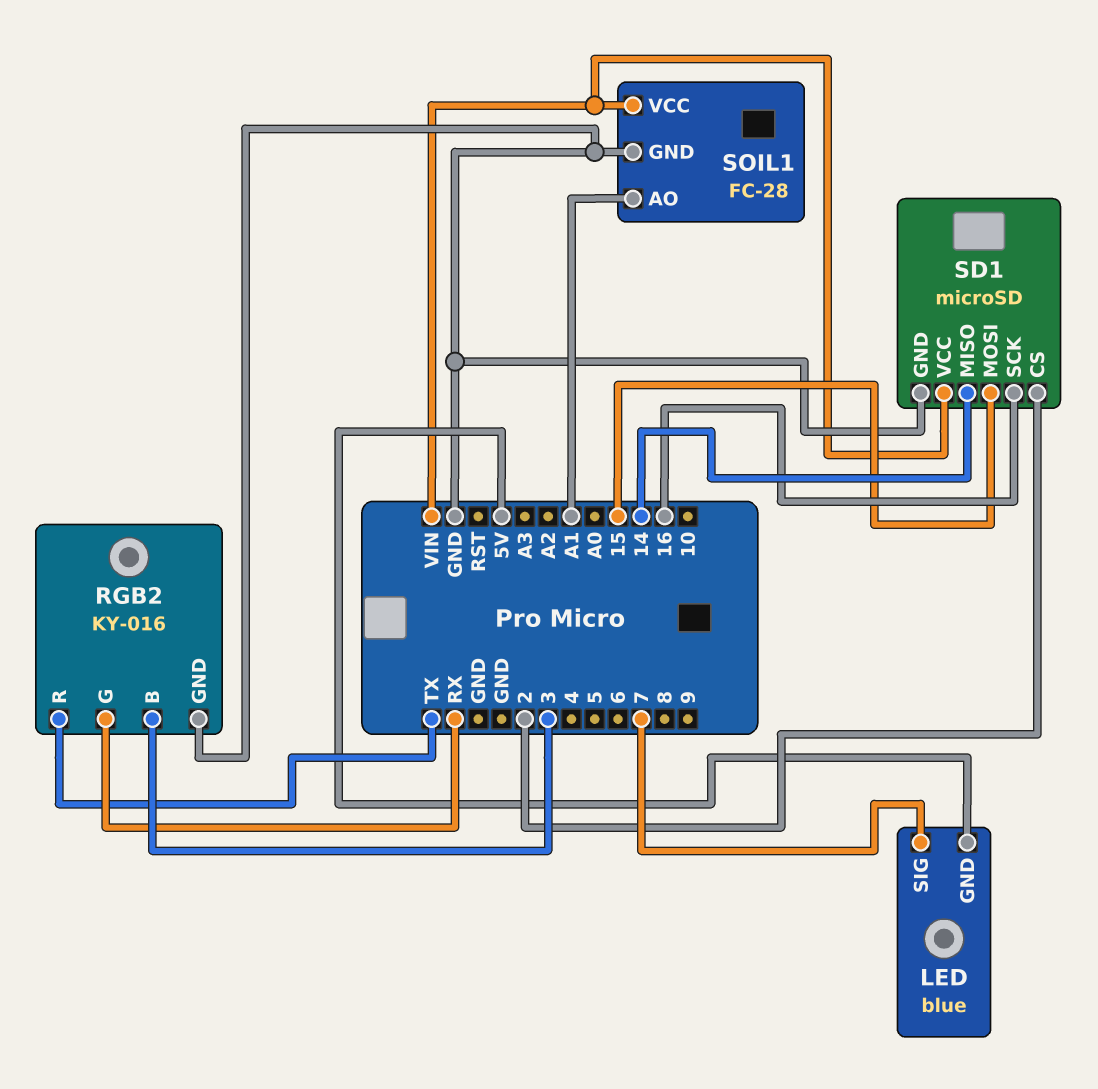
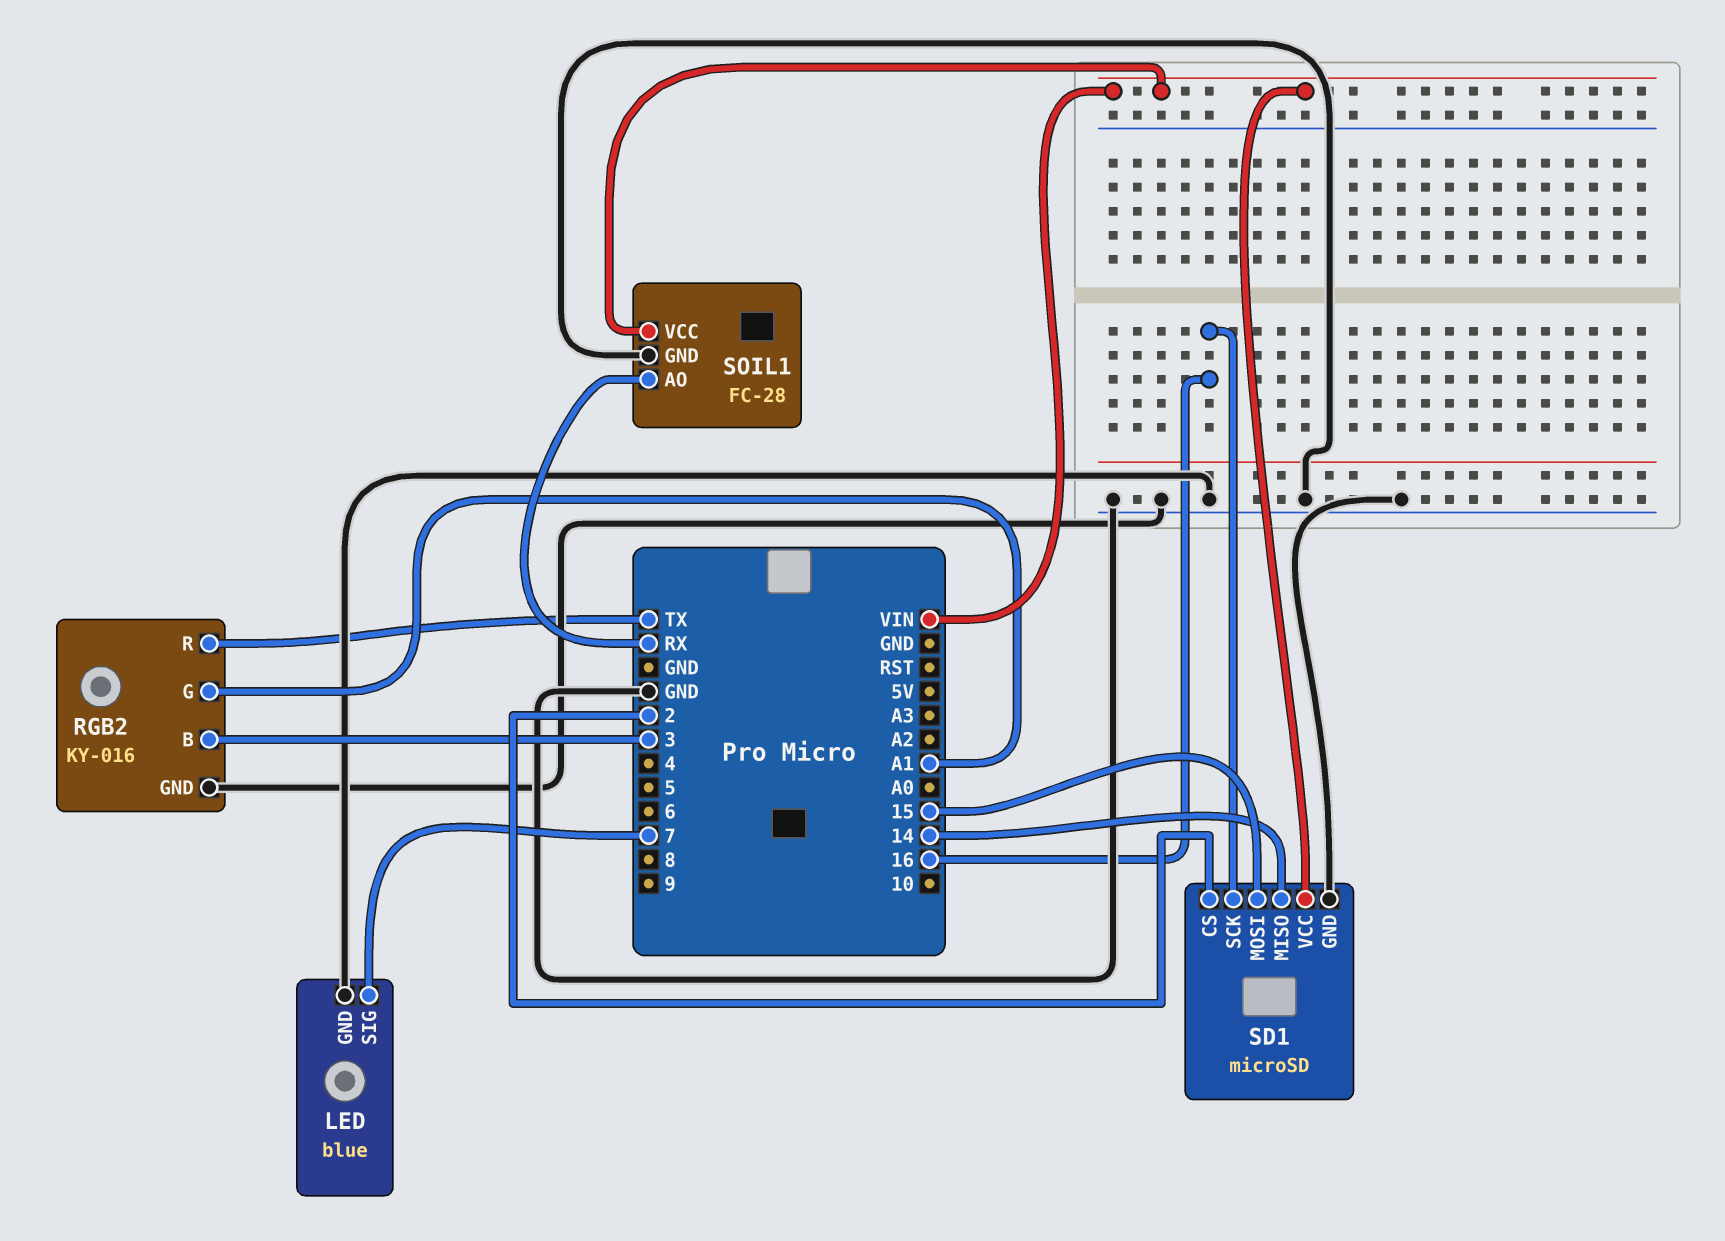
LED pin GND: 5V -> GND
RGB2 pin G: RX -> A1
SOIL1 pin AO: A1 -> RX

